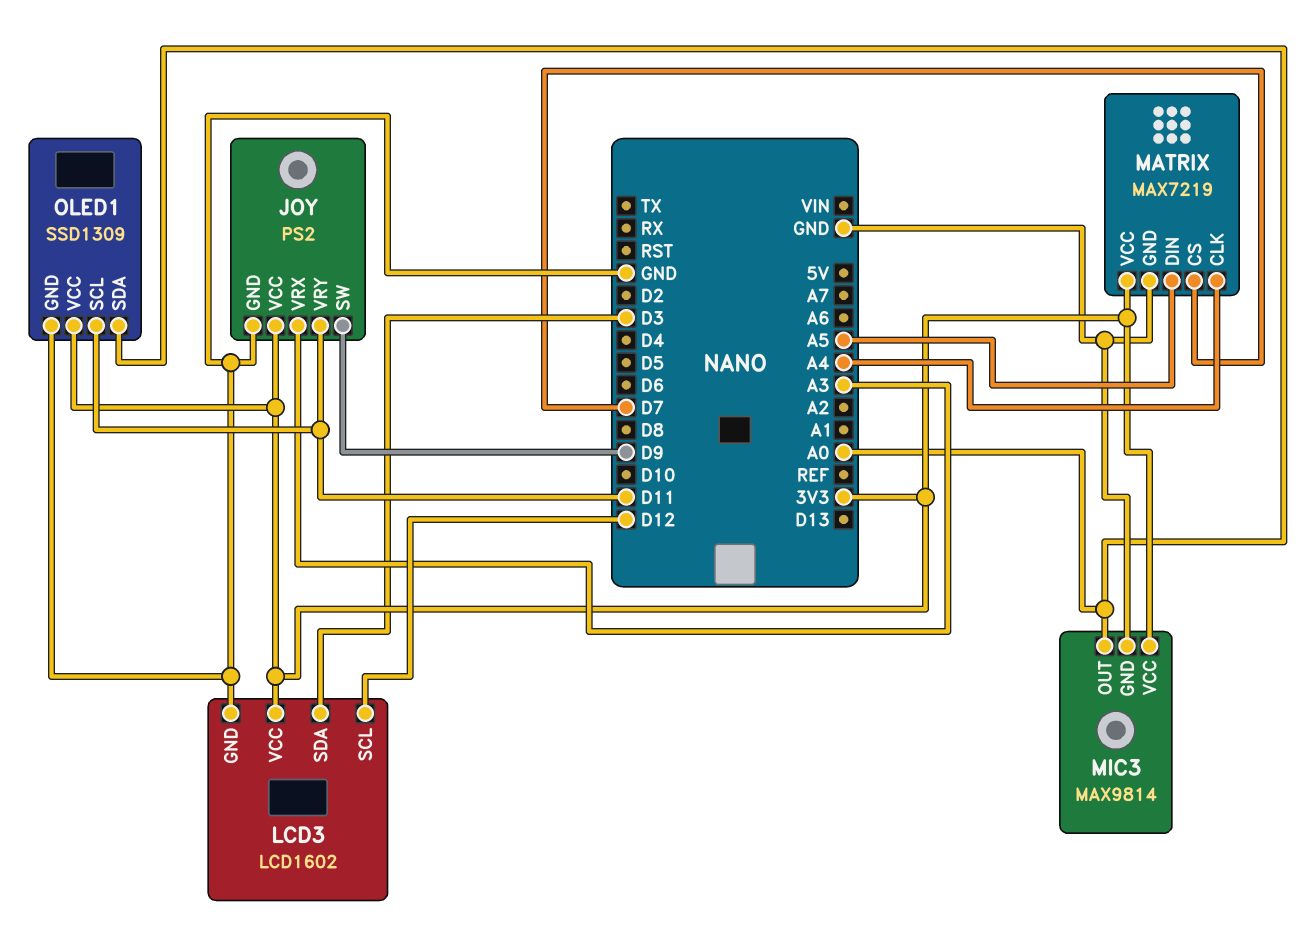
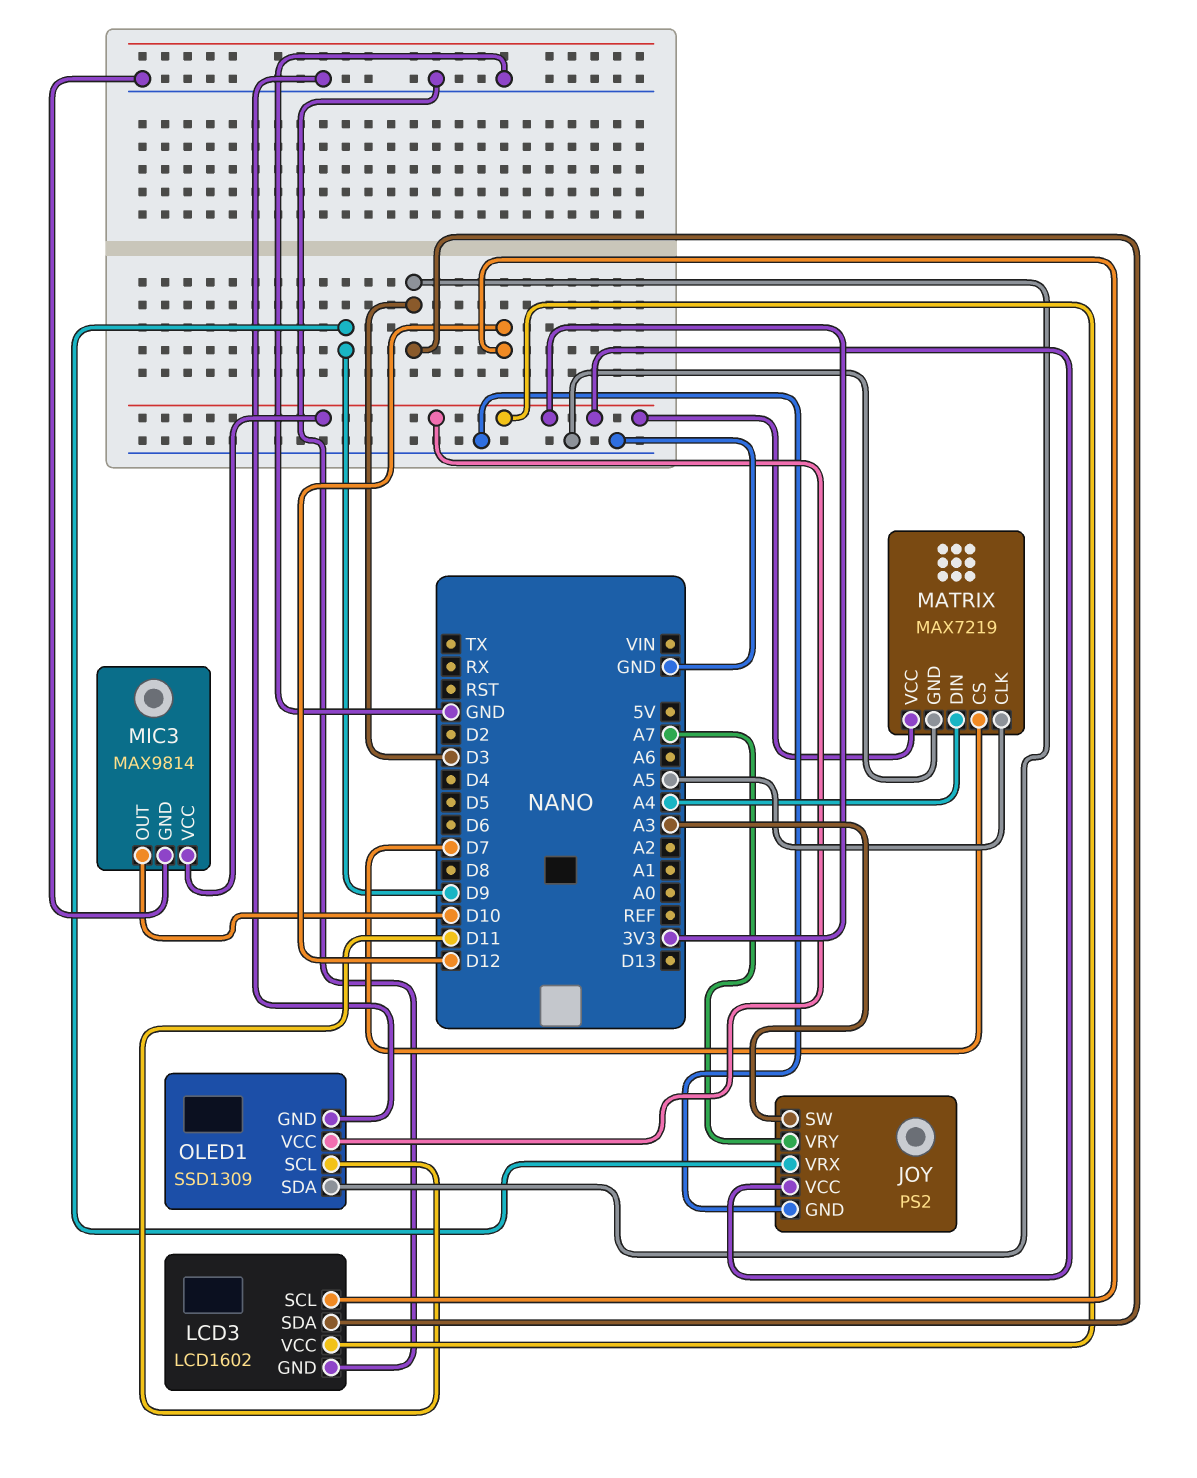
JOY pin SW: D9 -> A3
JOY pin VRX: A3 -> D9
JOY pin VRY: D11 -> A7
MATRIX pin CLK: A4 -> A5
MATRIX pin DIN: A5 -> A4
MIC3 pin OUT: A0 -> D10
OLED1 pin SDA: A0 -> D3

